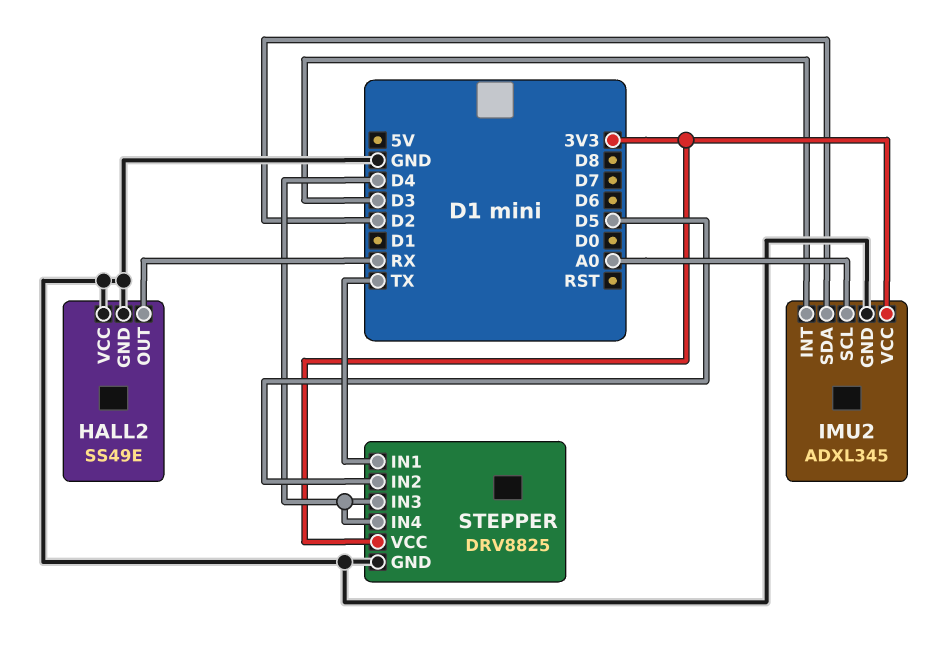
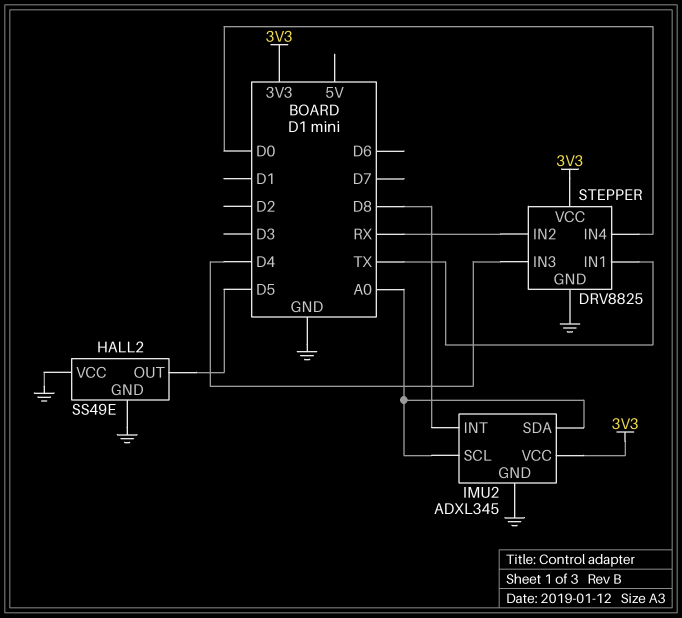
HALL2 pin OUT: RX -> D5
IMU2 pin INT: D3 -> D8
IMU2 pin SDA: D2 -> A0
STEPPER pin IN2: D5 -> RX
STEPPER pin IN4: D4 -> D0

